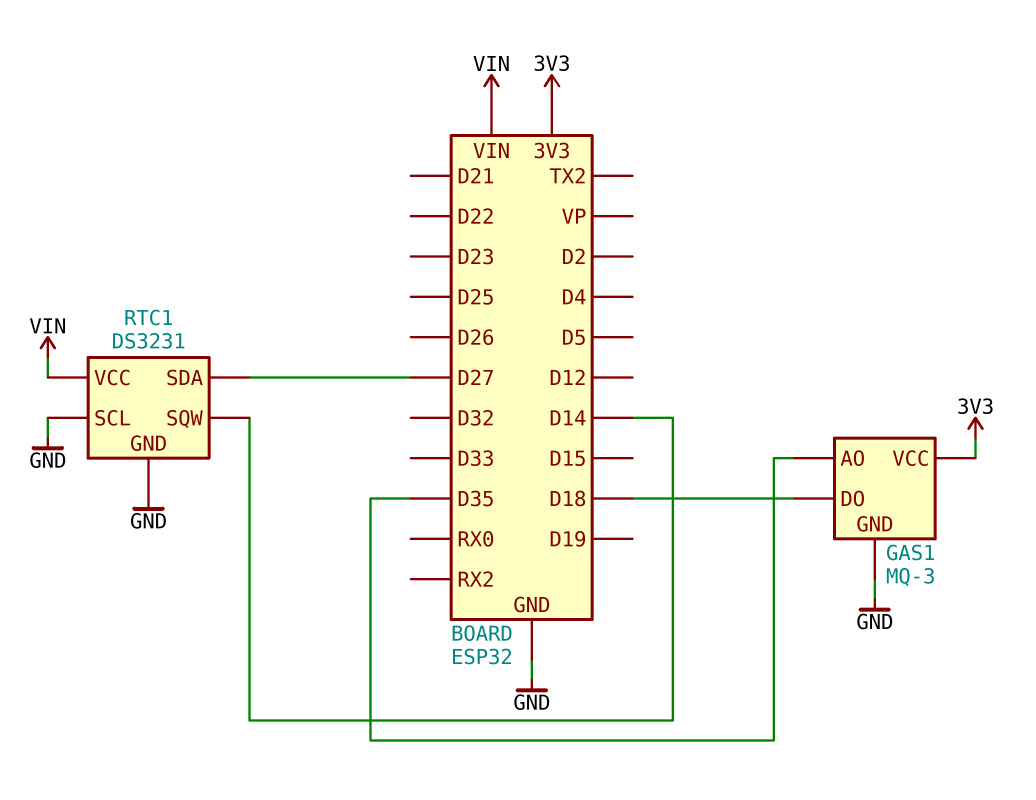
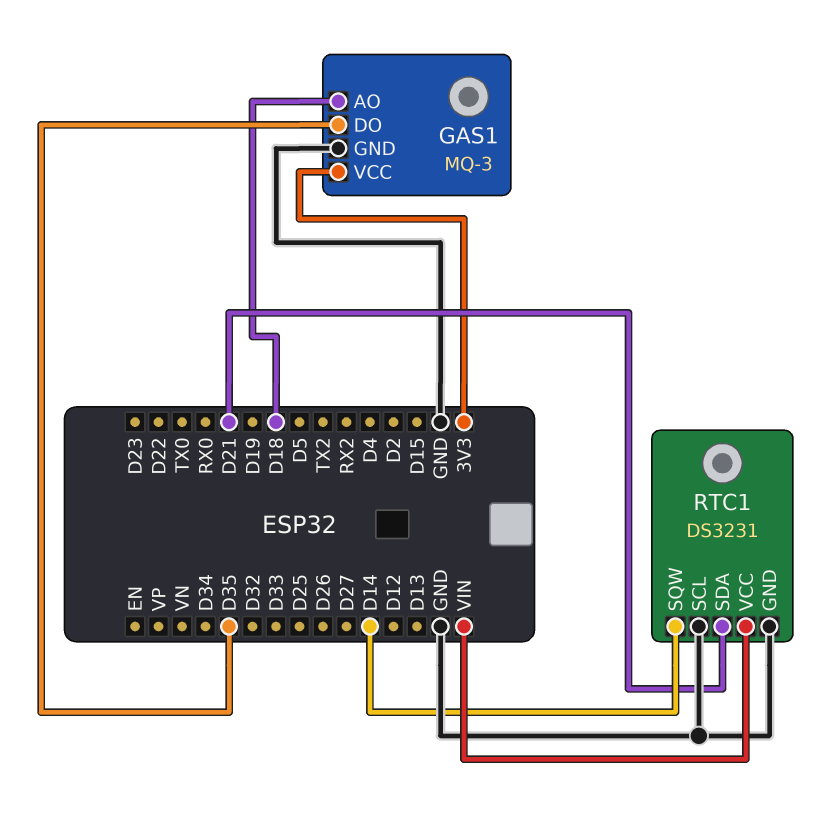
GAS1 pin AO: D35 -> D18
GAS1 pin DO: D18 -> D35
RTC1 pin SDA: D27 -> D21

